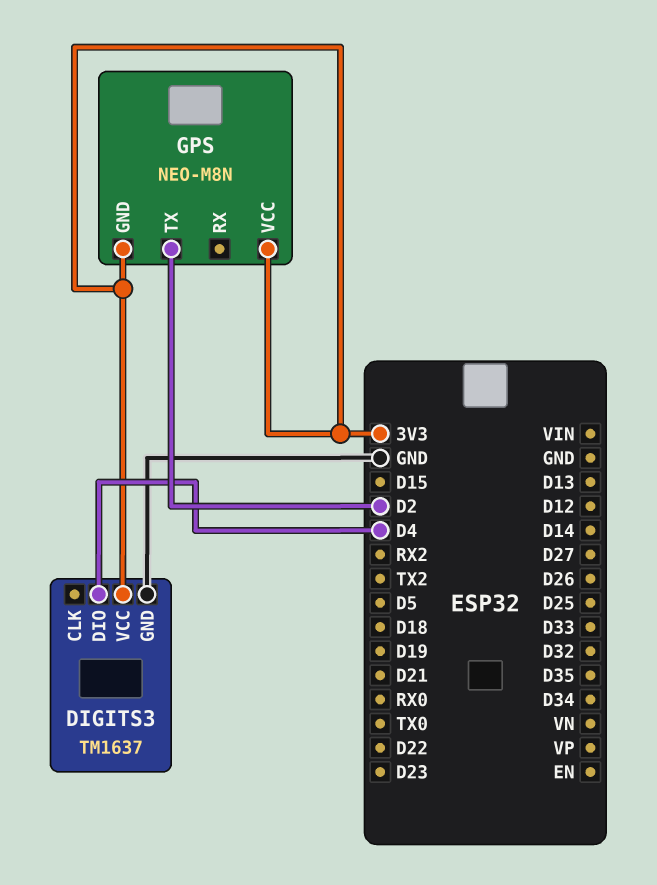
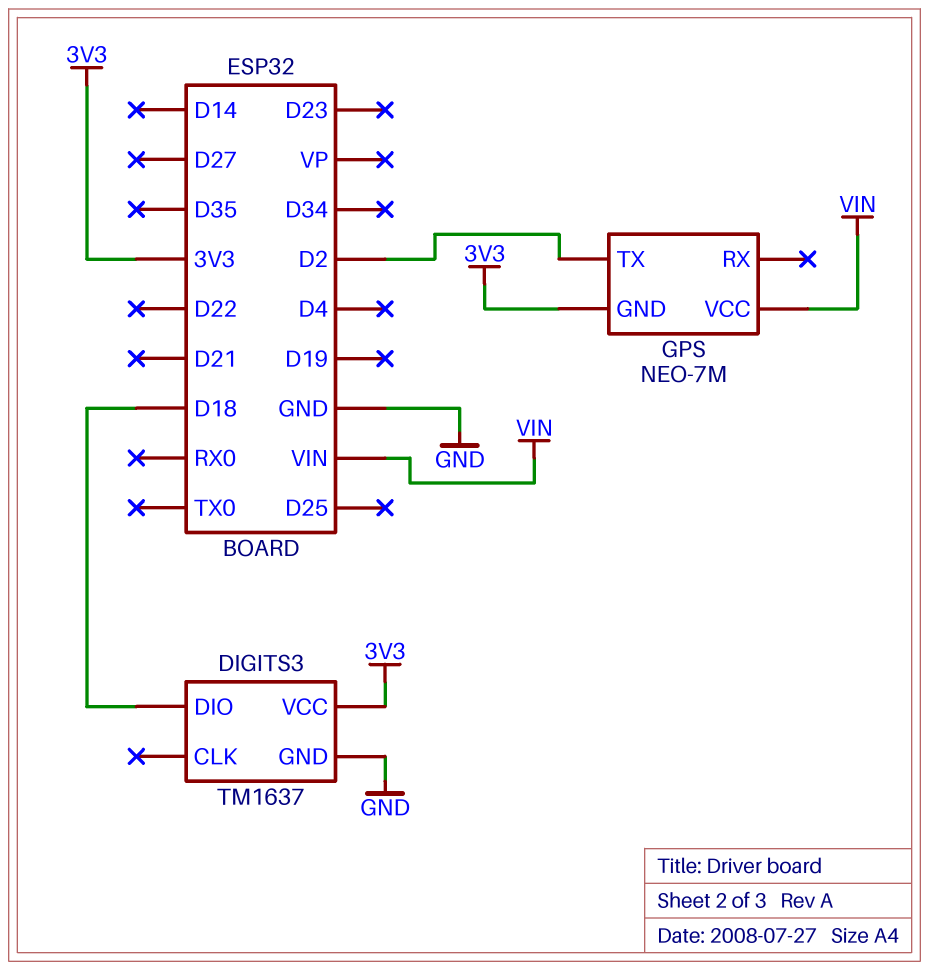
DIGITS3 pin DIO: D4 -> D18
GPS: NEO-M8N -> NEO-7M
GPS pin VCC: 3V3 -> VIN

